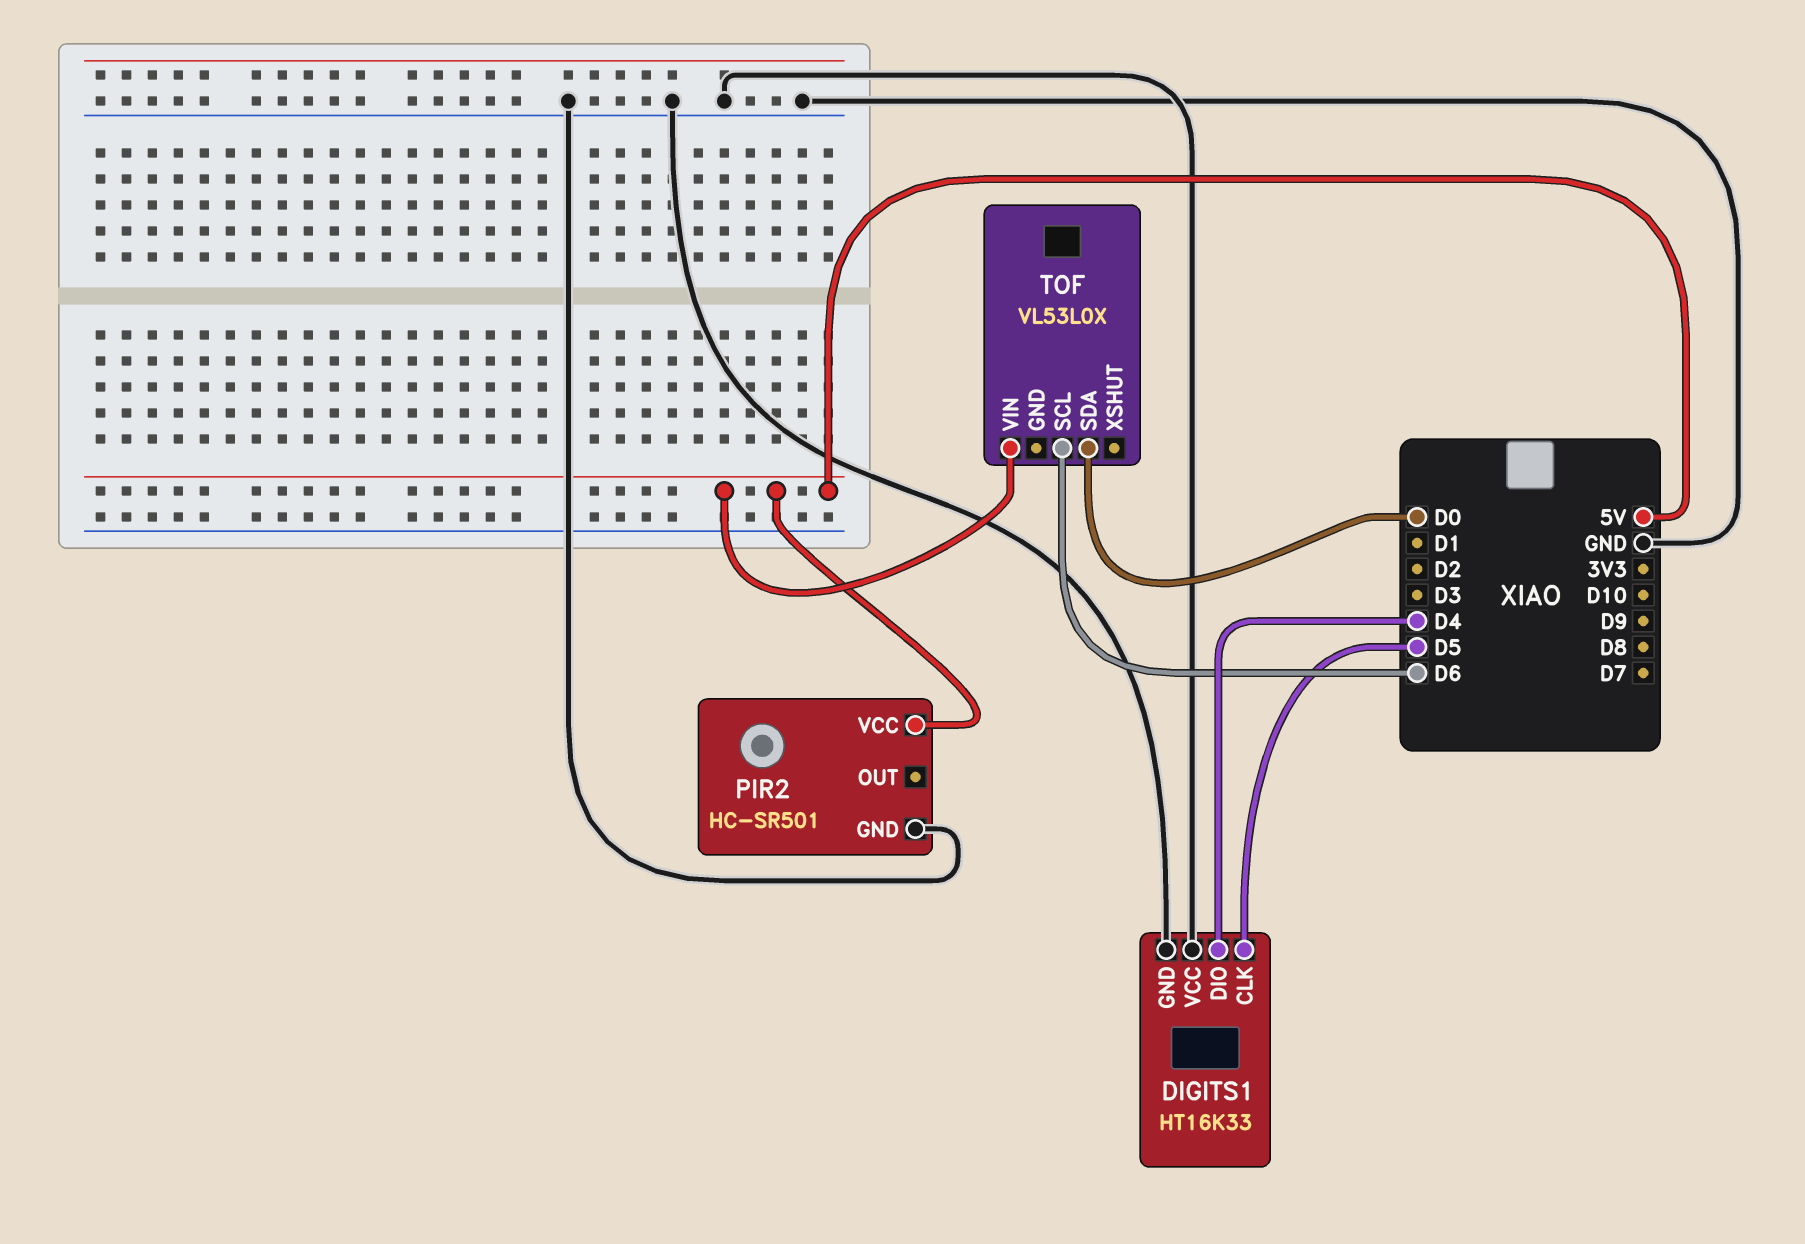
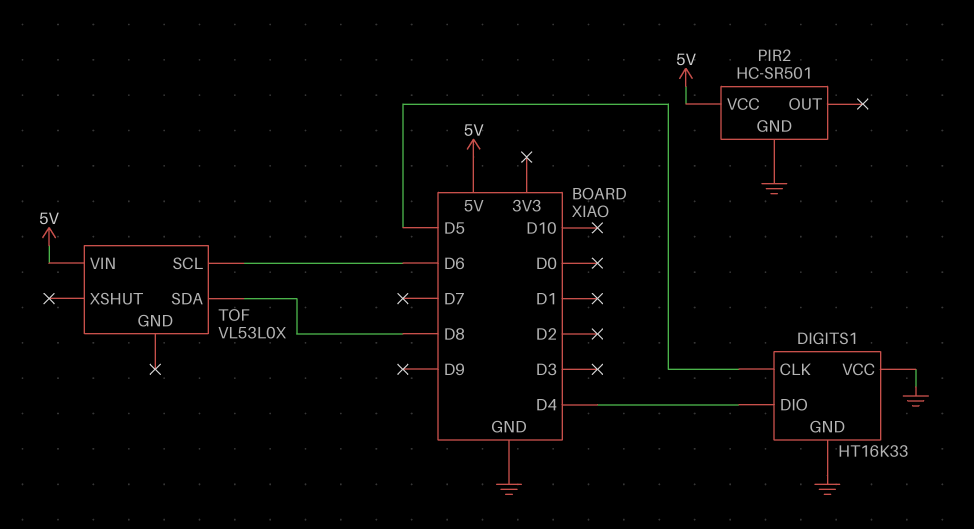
TOF pin SDA: D0 -> D8

